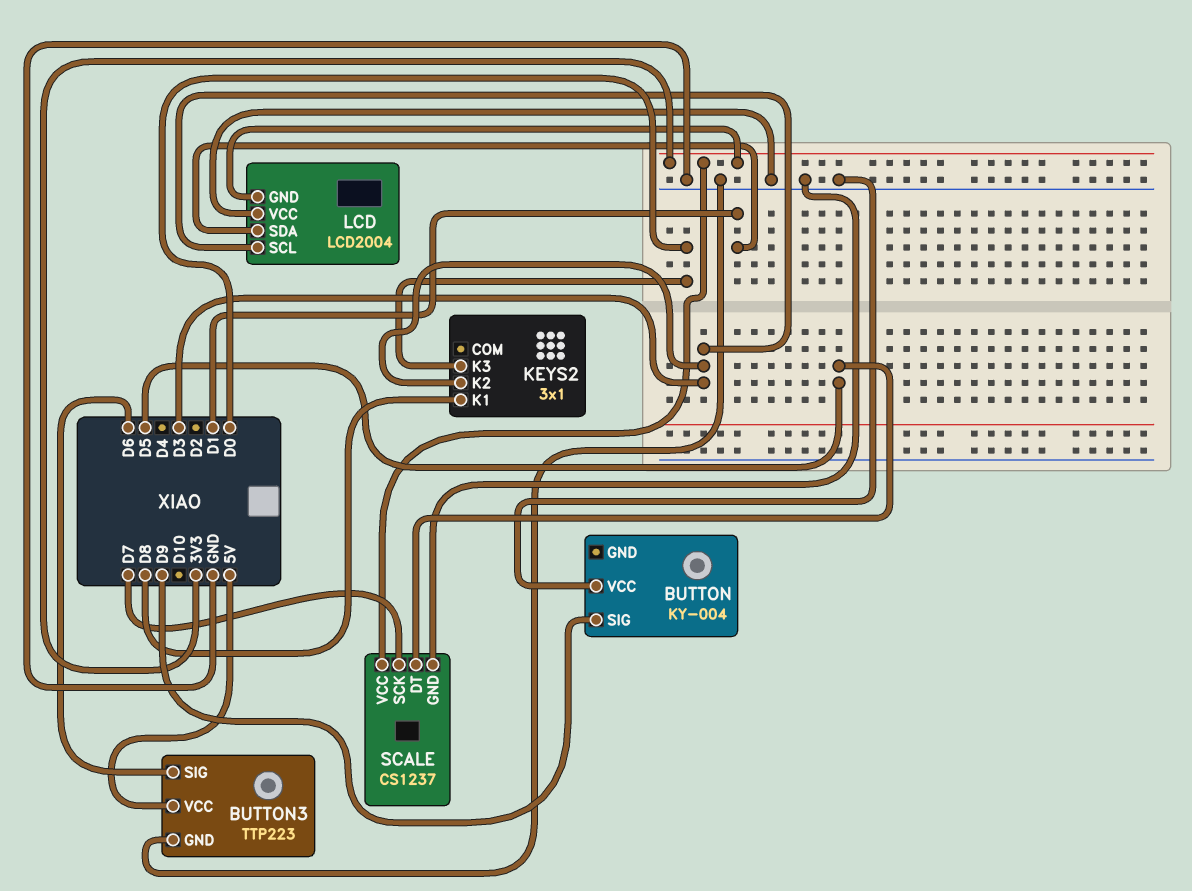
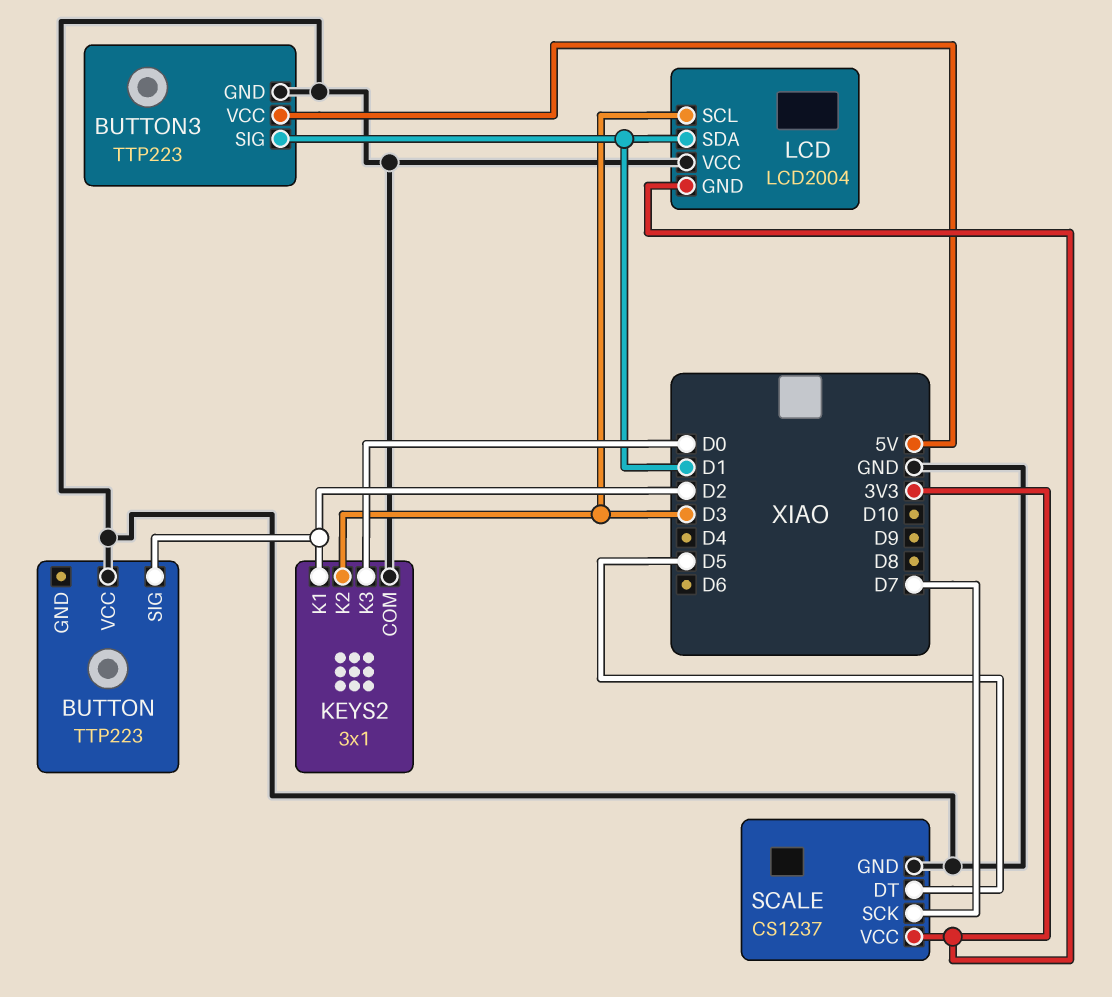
BUTTON: KY-004 -> TTP223
BUTTON pin SIG: D9 -> D2
BUTTON3 pin SIG: D6 -> D1
KEYS2 pin COM: none -> GND
KEYS2 pin K1: D8 -> D2

